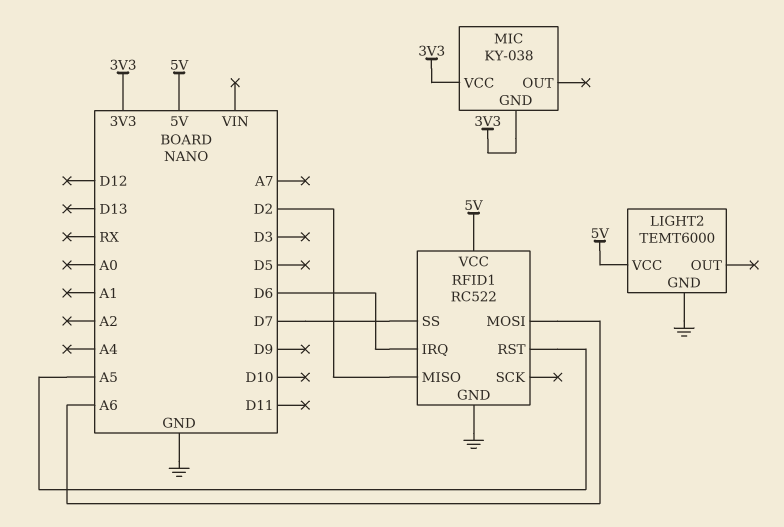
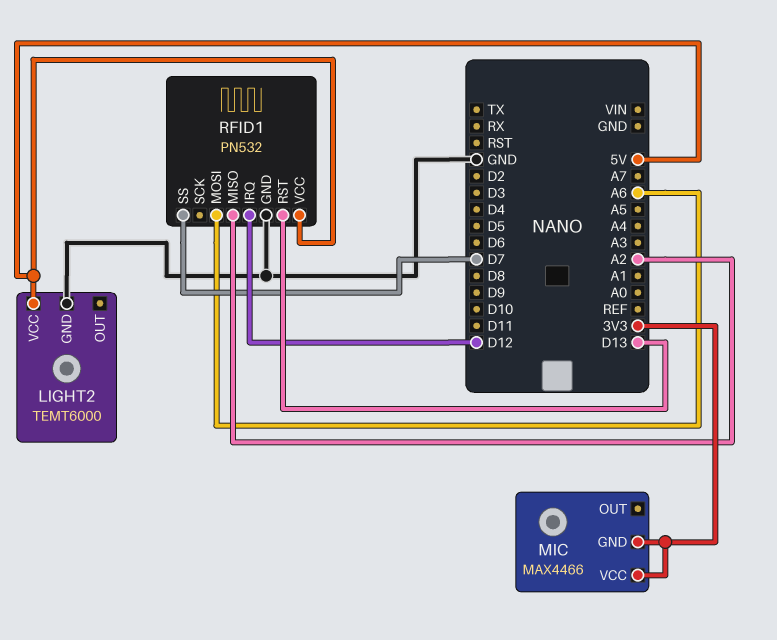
MIC: KY-038 -> MAX4466
RFID1: RC522 -> PN532
RFID1 pin IRQ: D6 -> D12
RFID1 pin MISO: D2 -> A2
RFID1 pin RST: A5 -> D13

